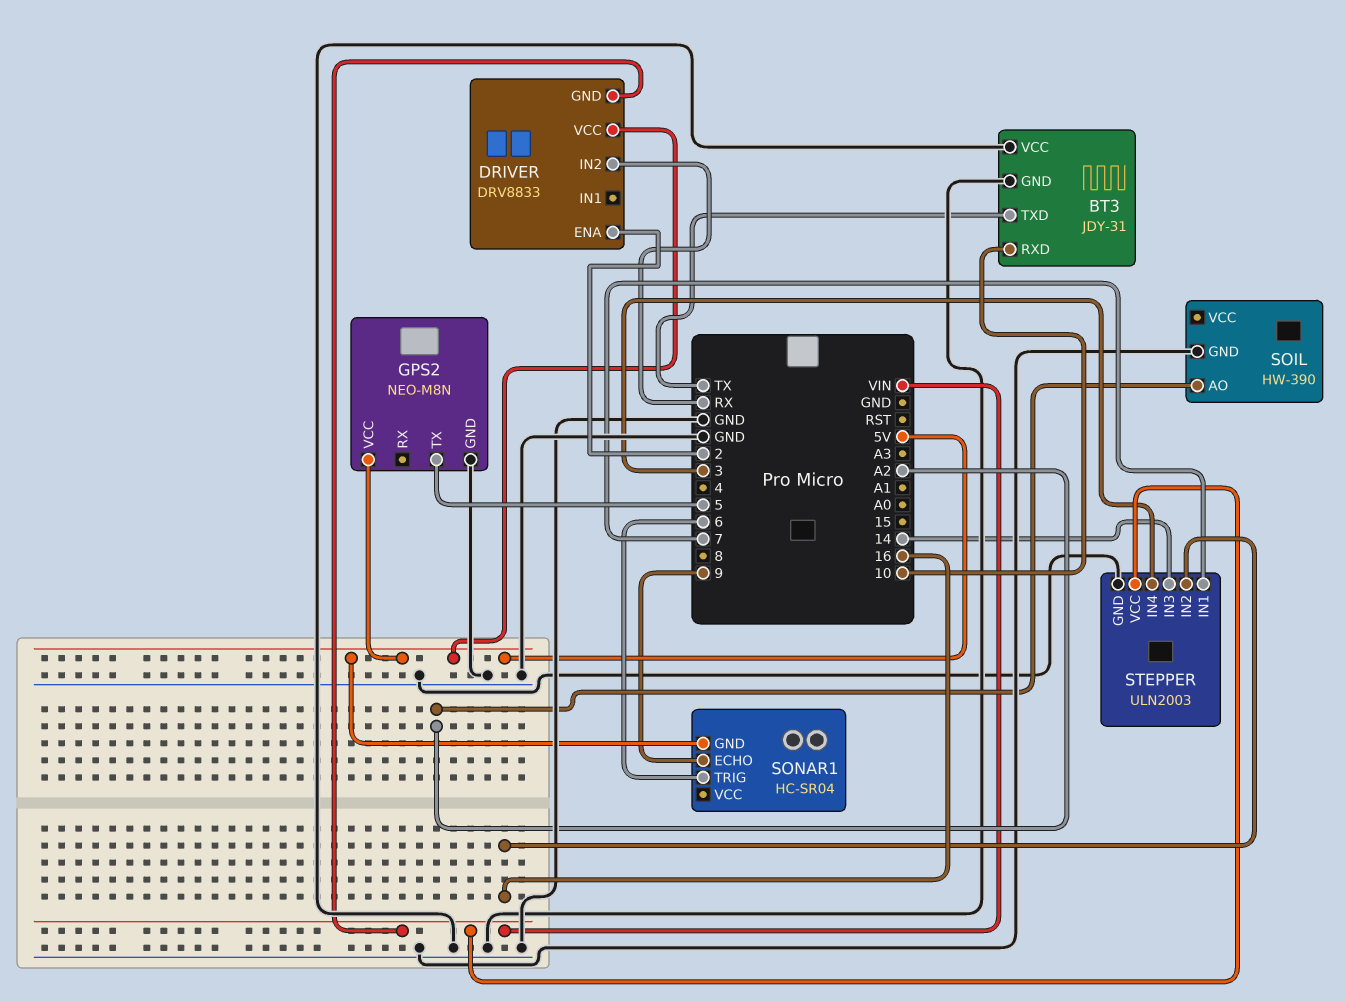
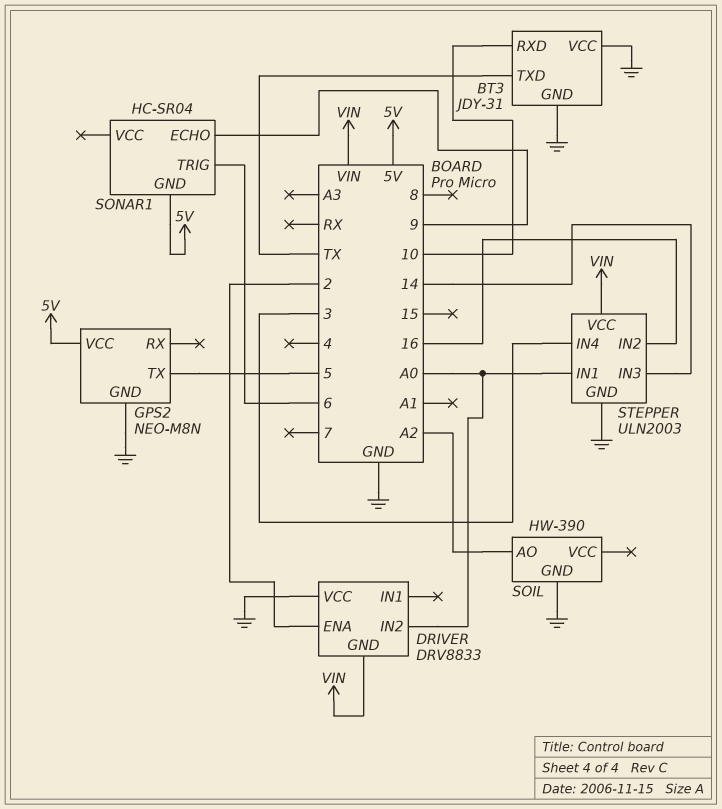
DRIVER pin IN2: RX -> A0
DRIVER pin VCC: 5V -> GND
STEPPER pin IN1: 7 -> A0

